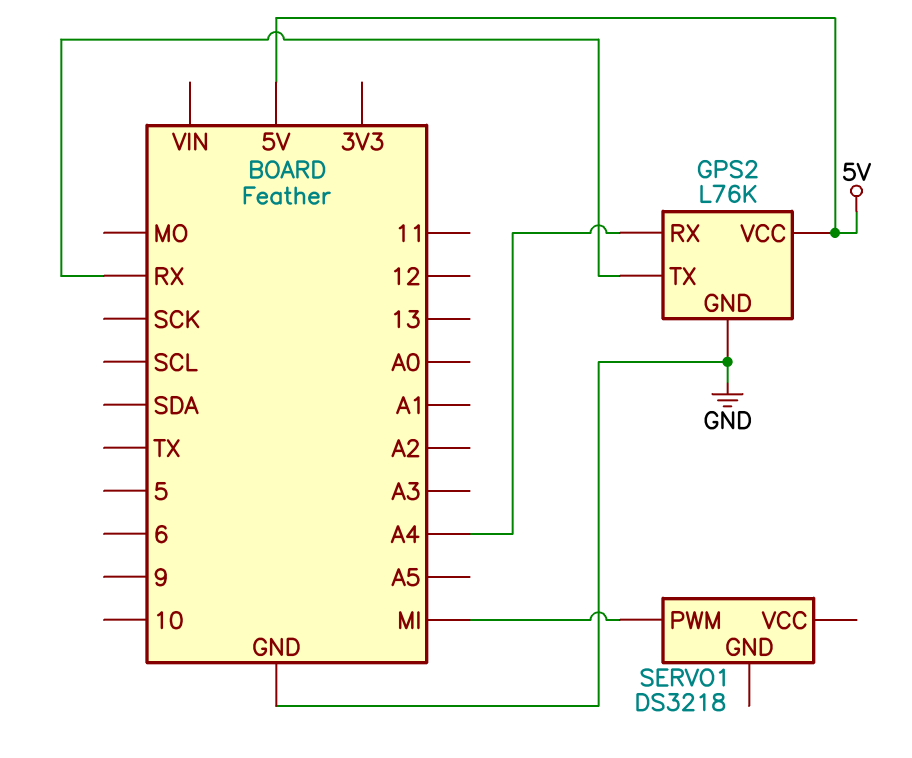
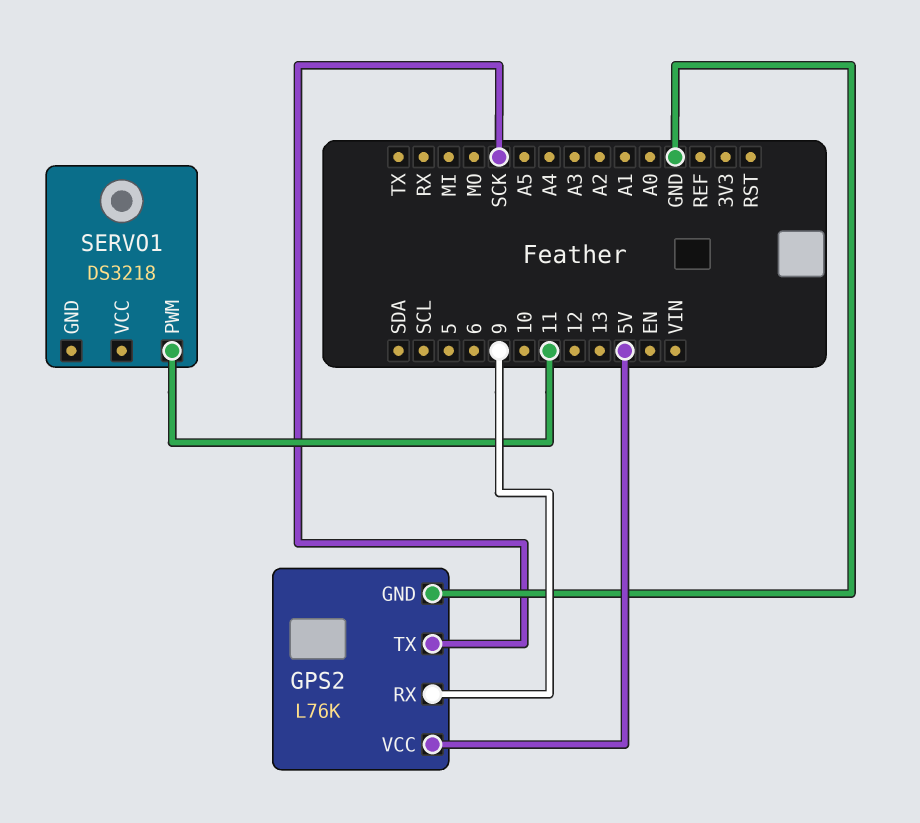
GPS2 pin RX: A4 -> 9
GPS2 pin TX: RX -> SCK
SERVO1 pin PWM: MI -> 11

